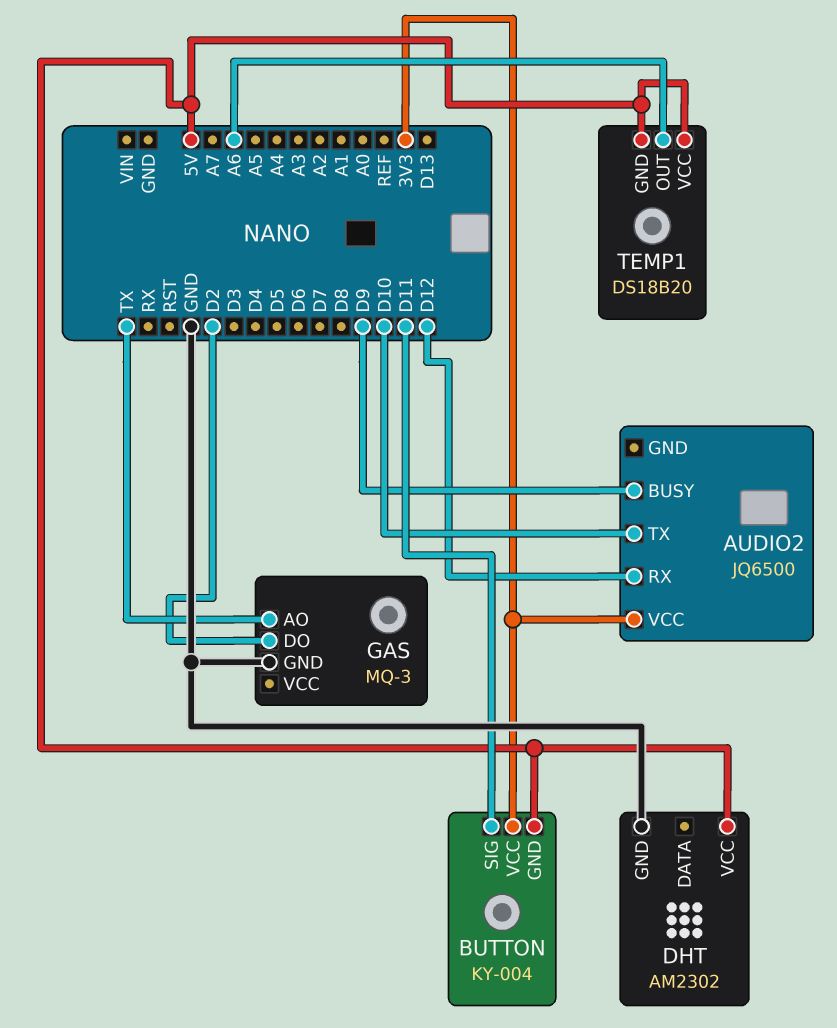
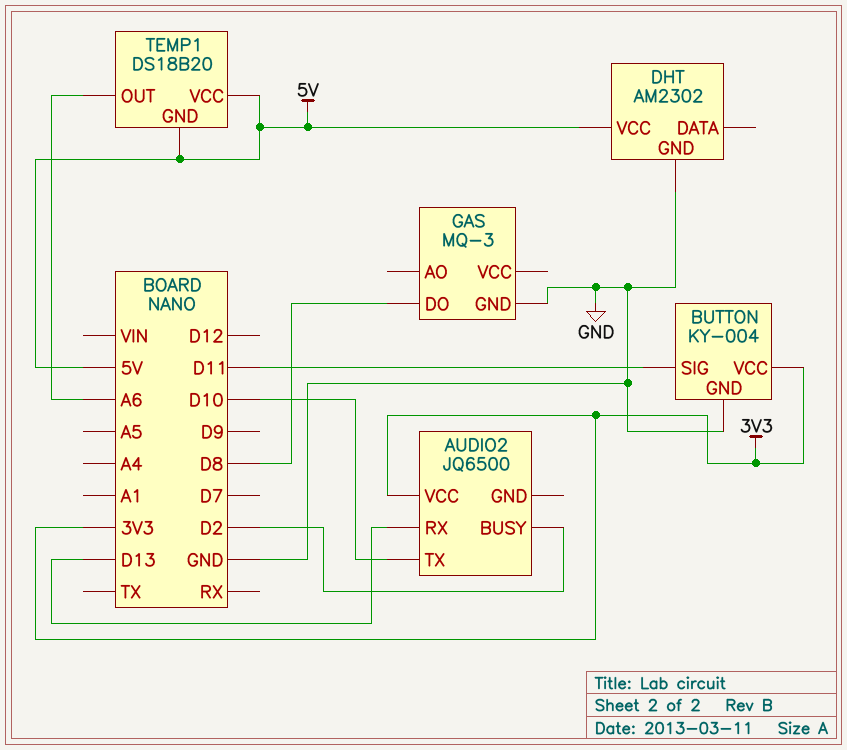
AUDIO2 pin BUSY: D9 -> D2
AUDIO2 pin RX: D12 -> D13
BUTTON pin GND: 5V -> GND
GAS pin AO: TX -> none
GAS pin DO: D2 -> D8

